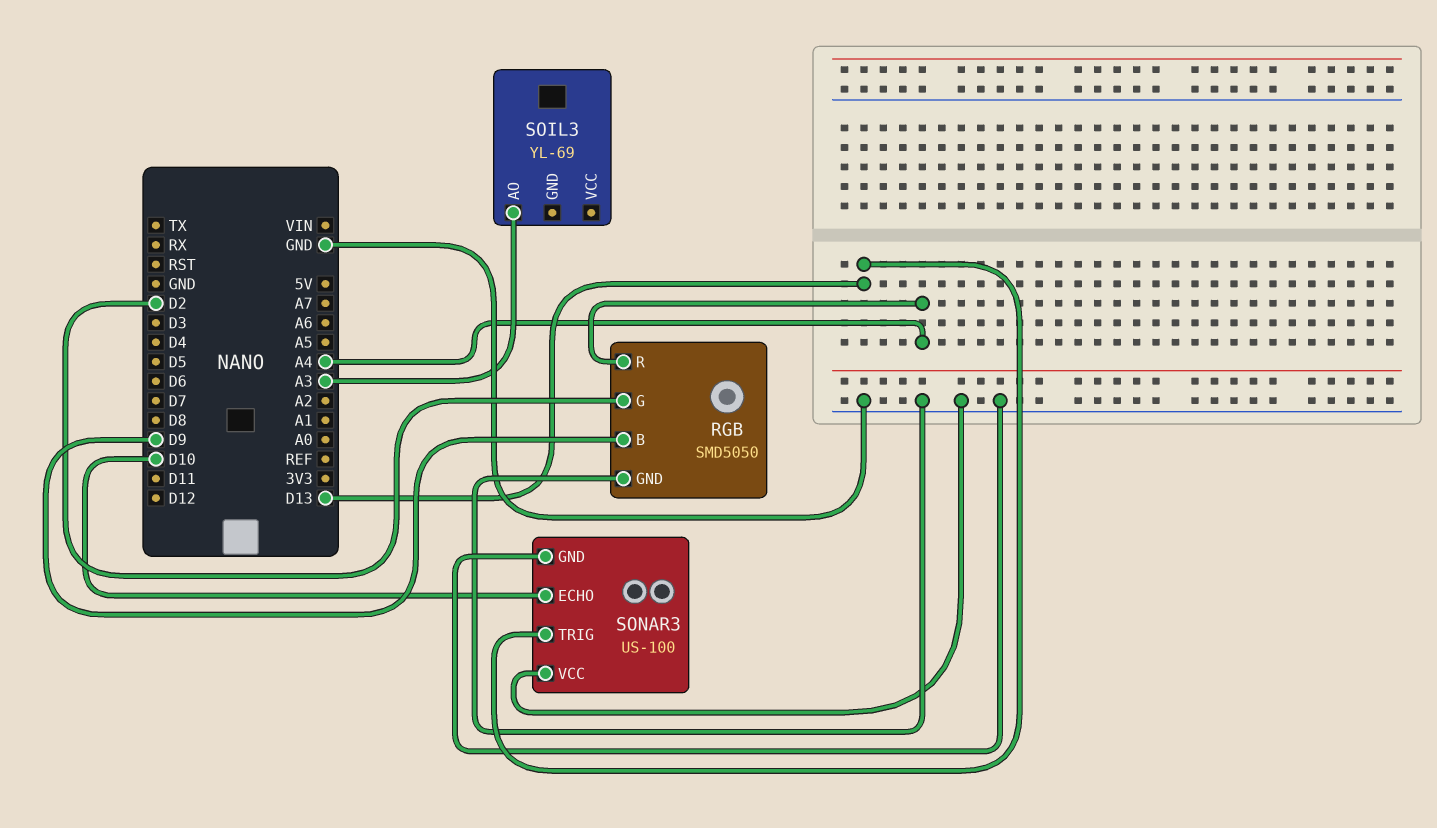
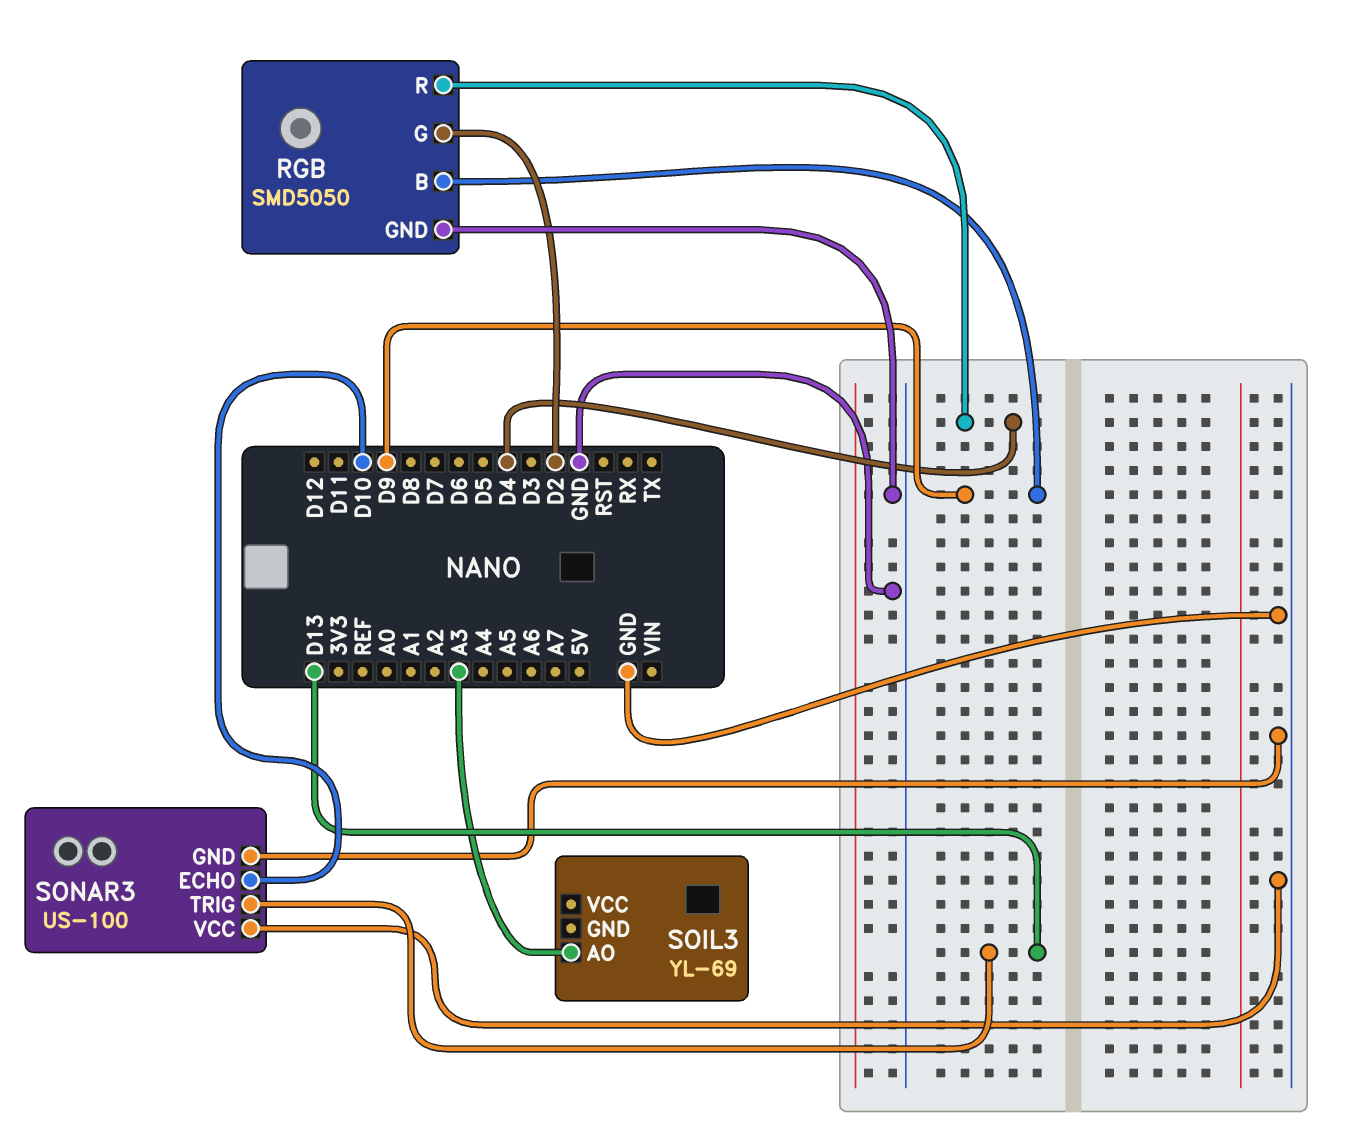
RGB pin R: A4 -> D4

